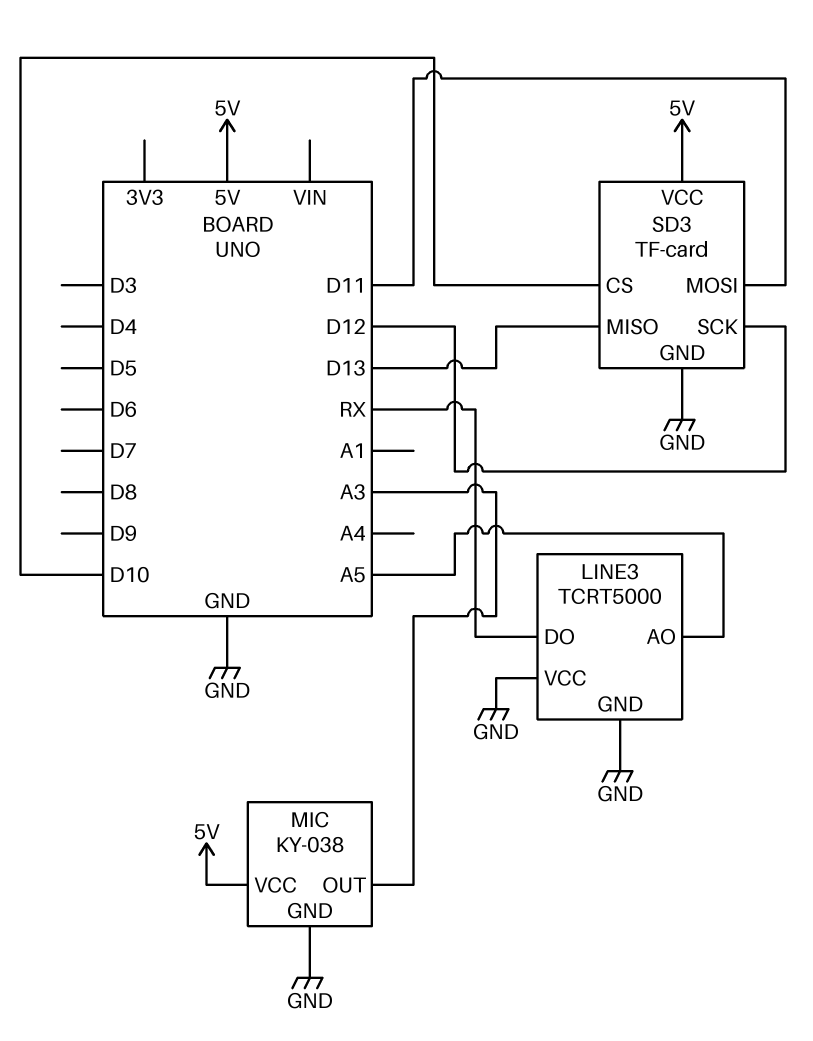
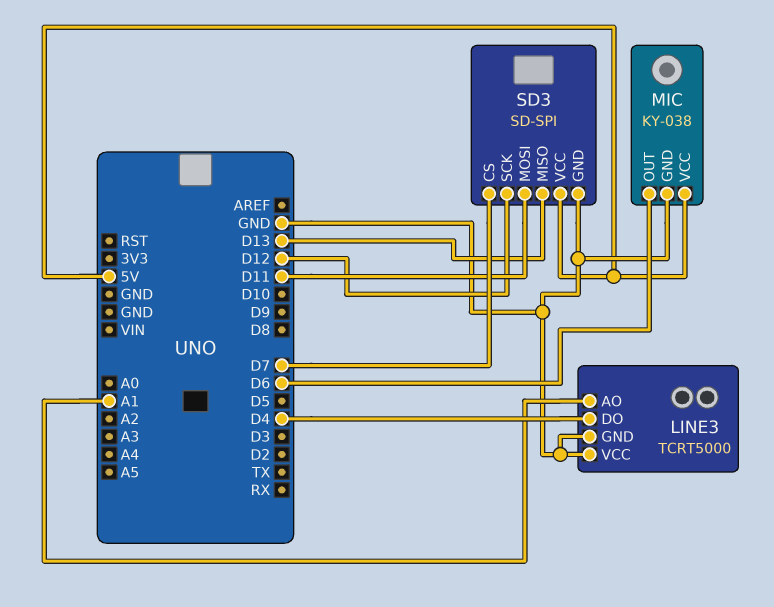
LINE3 pin AO: A5 -> A1
LINE3 pin DO: RX -> D4
MIC pin OUT: A3 -> D6
SD3: TF-card -> SD-SPI
SD3 pin CS: D10 -> D7

